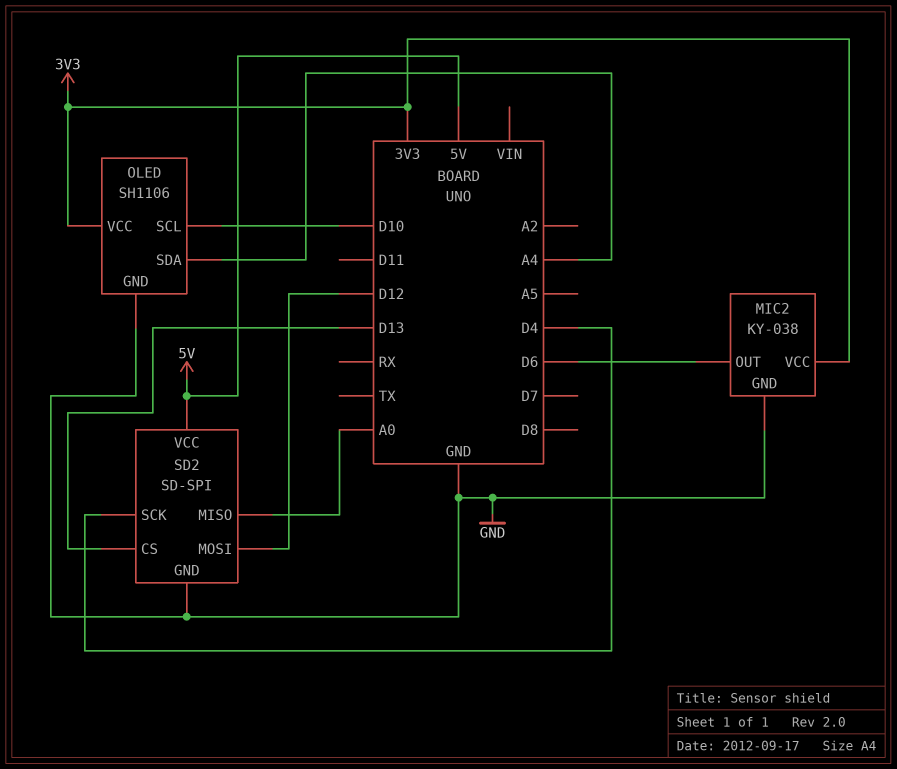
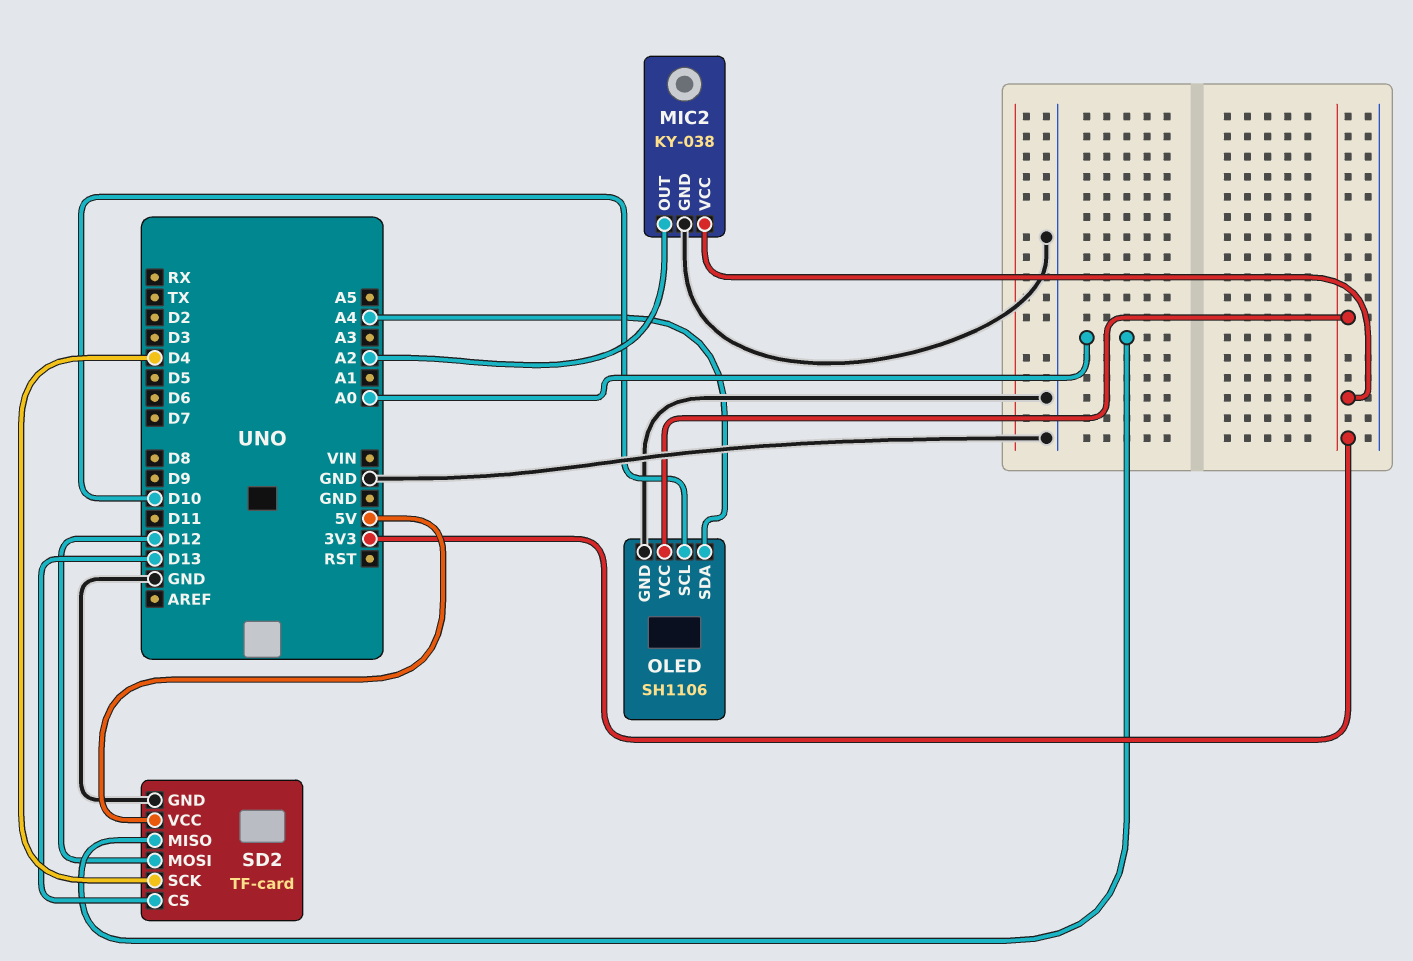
MIC2 pin OUT: D6 -> A2
SD2: SD-SPI -> TF-card

